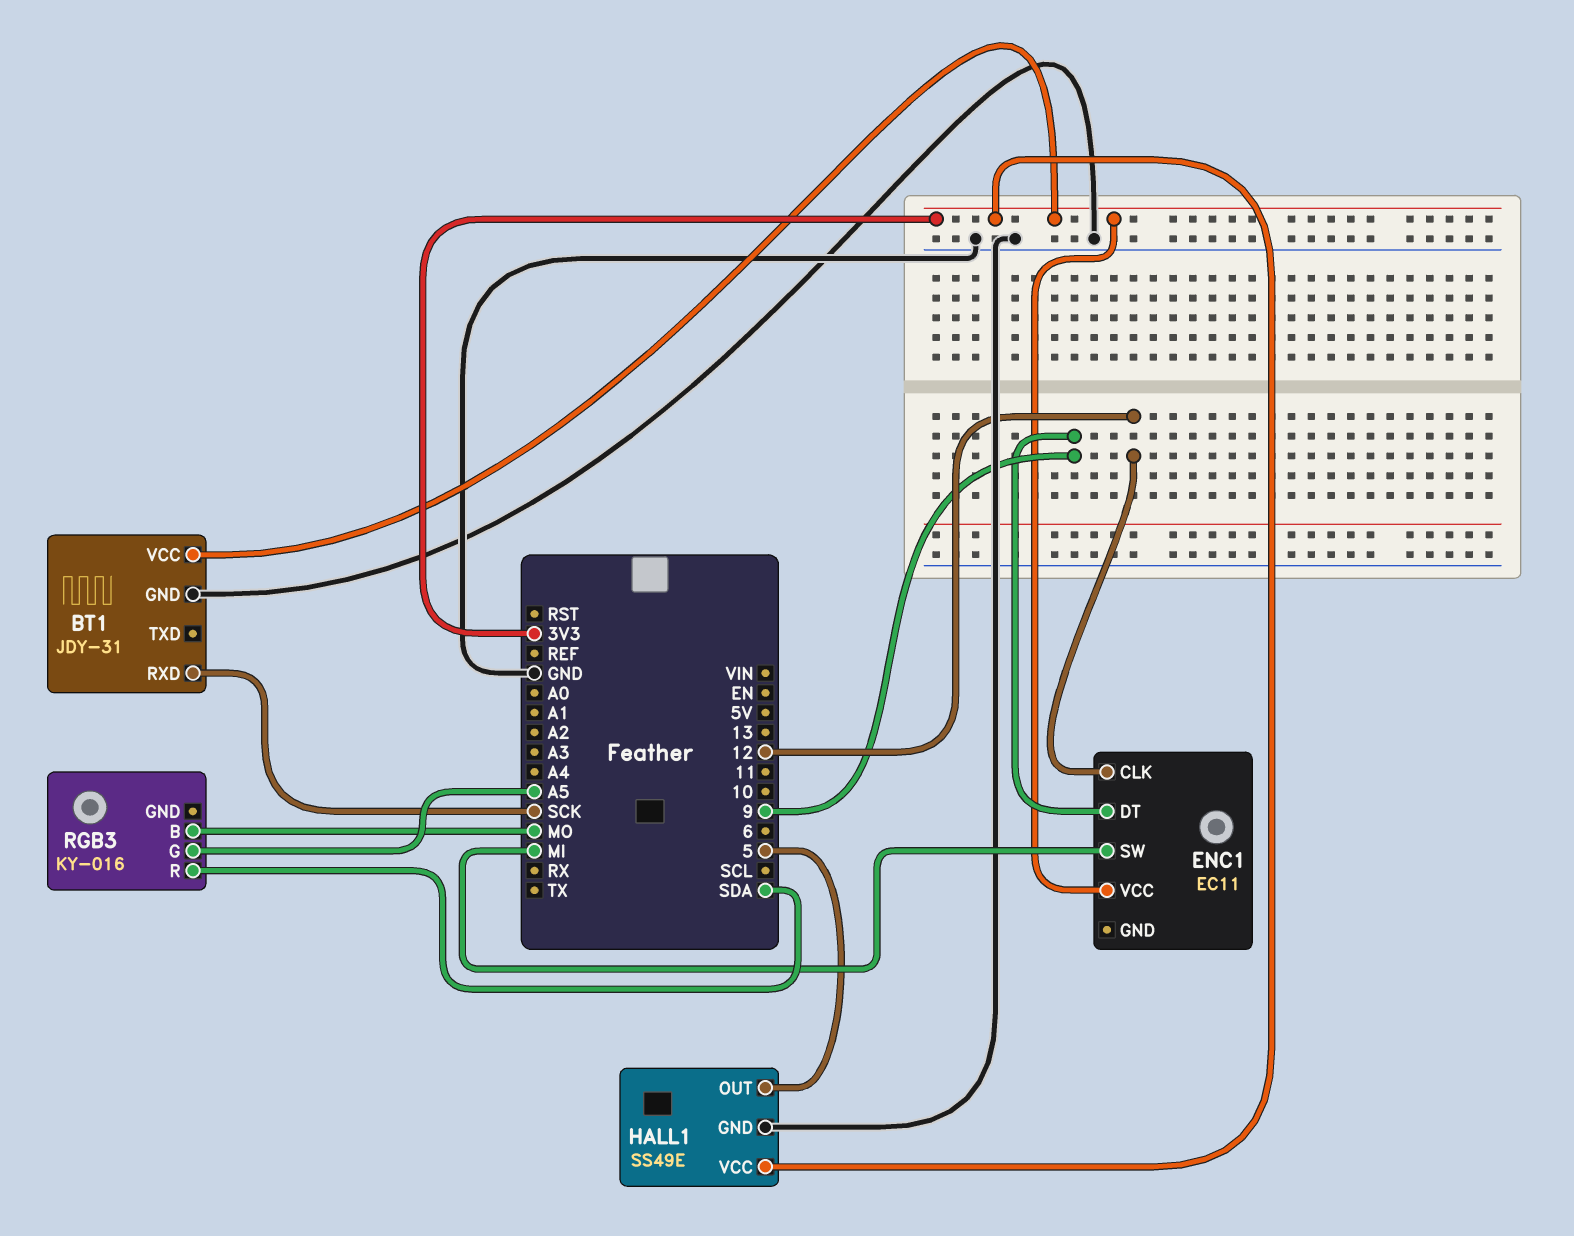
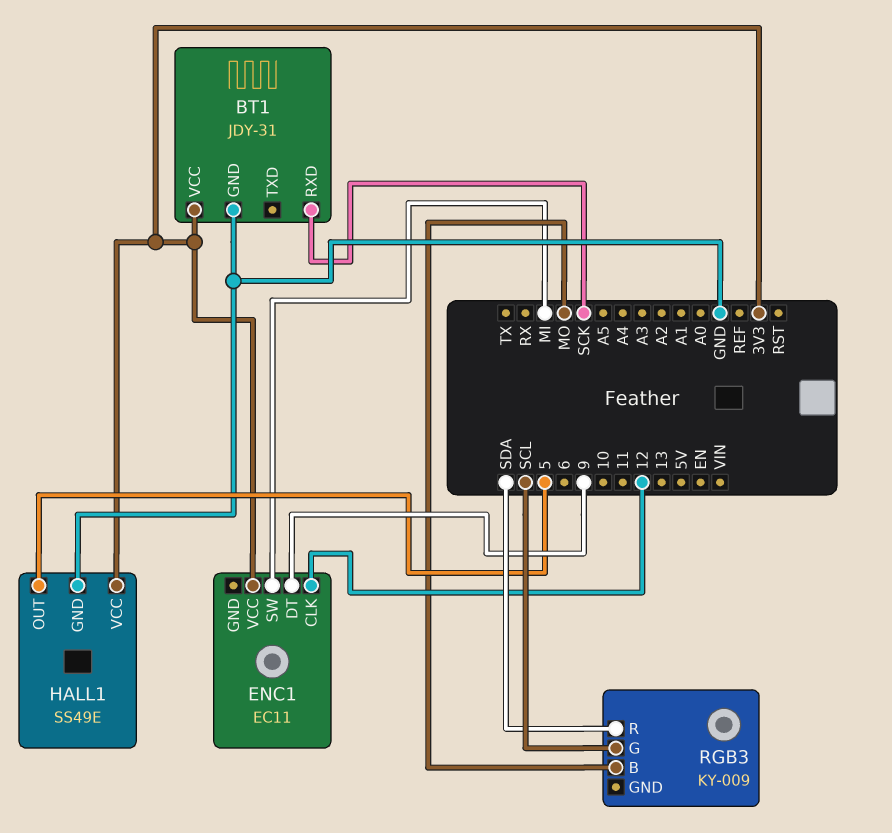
RGB3: KY-016 -> KY-009
RGB3 pin G: A5 -> SCL

